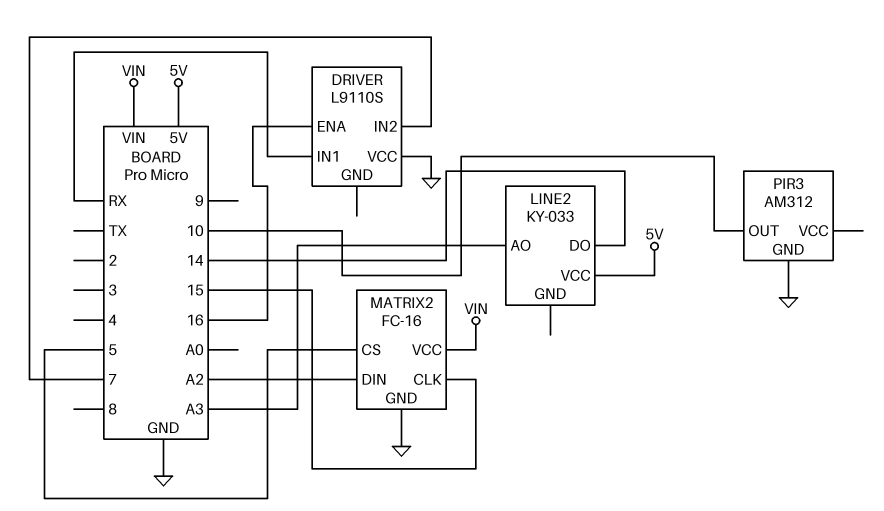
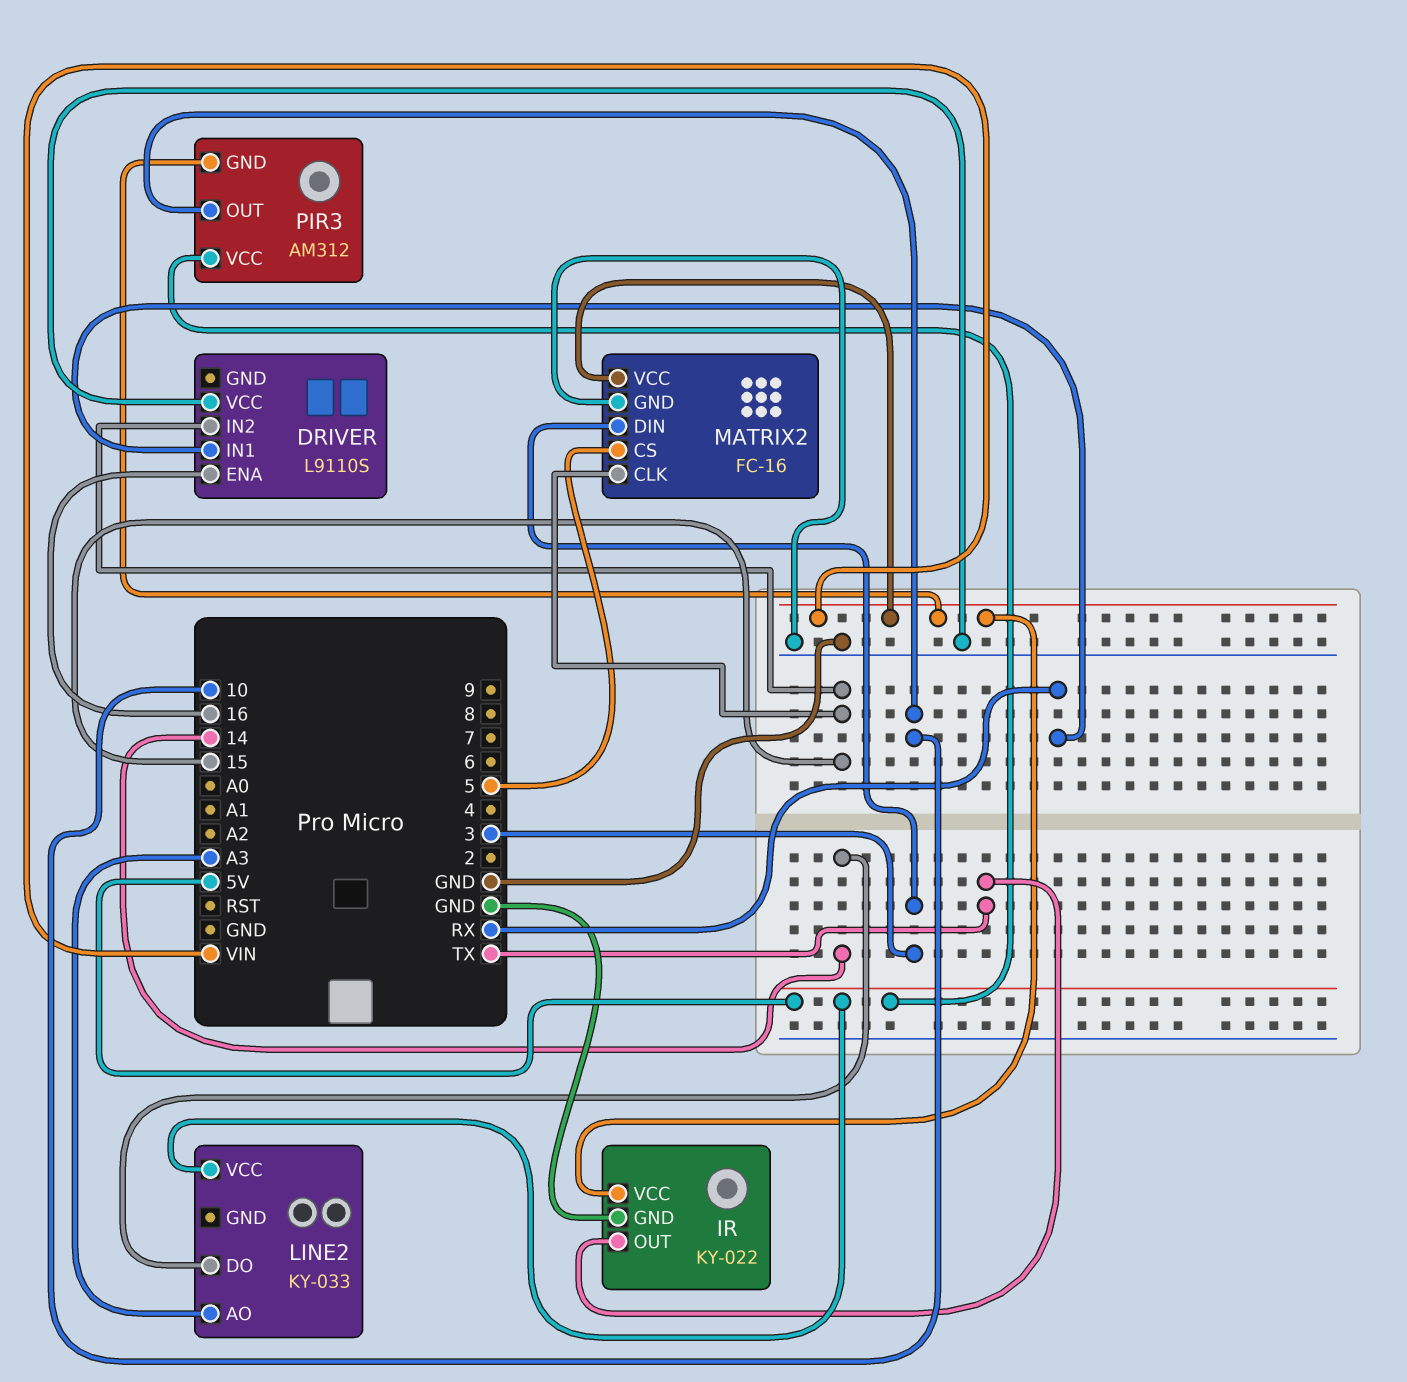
DRIVER pin IN2: 7 -> 15
IR: none -> KY-022
IR pin GND: none -> GND
IR pin OUT: none -> TX
IR pin VCC: none -> VIN
MATRIX2 pin DIN: A2 -> 3
PIR3 pin GND: GND -> VIN
PIR3 pin VCC: none -> 5V

